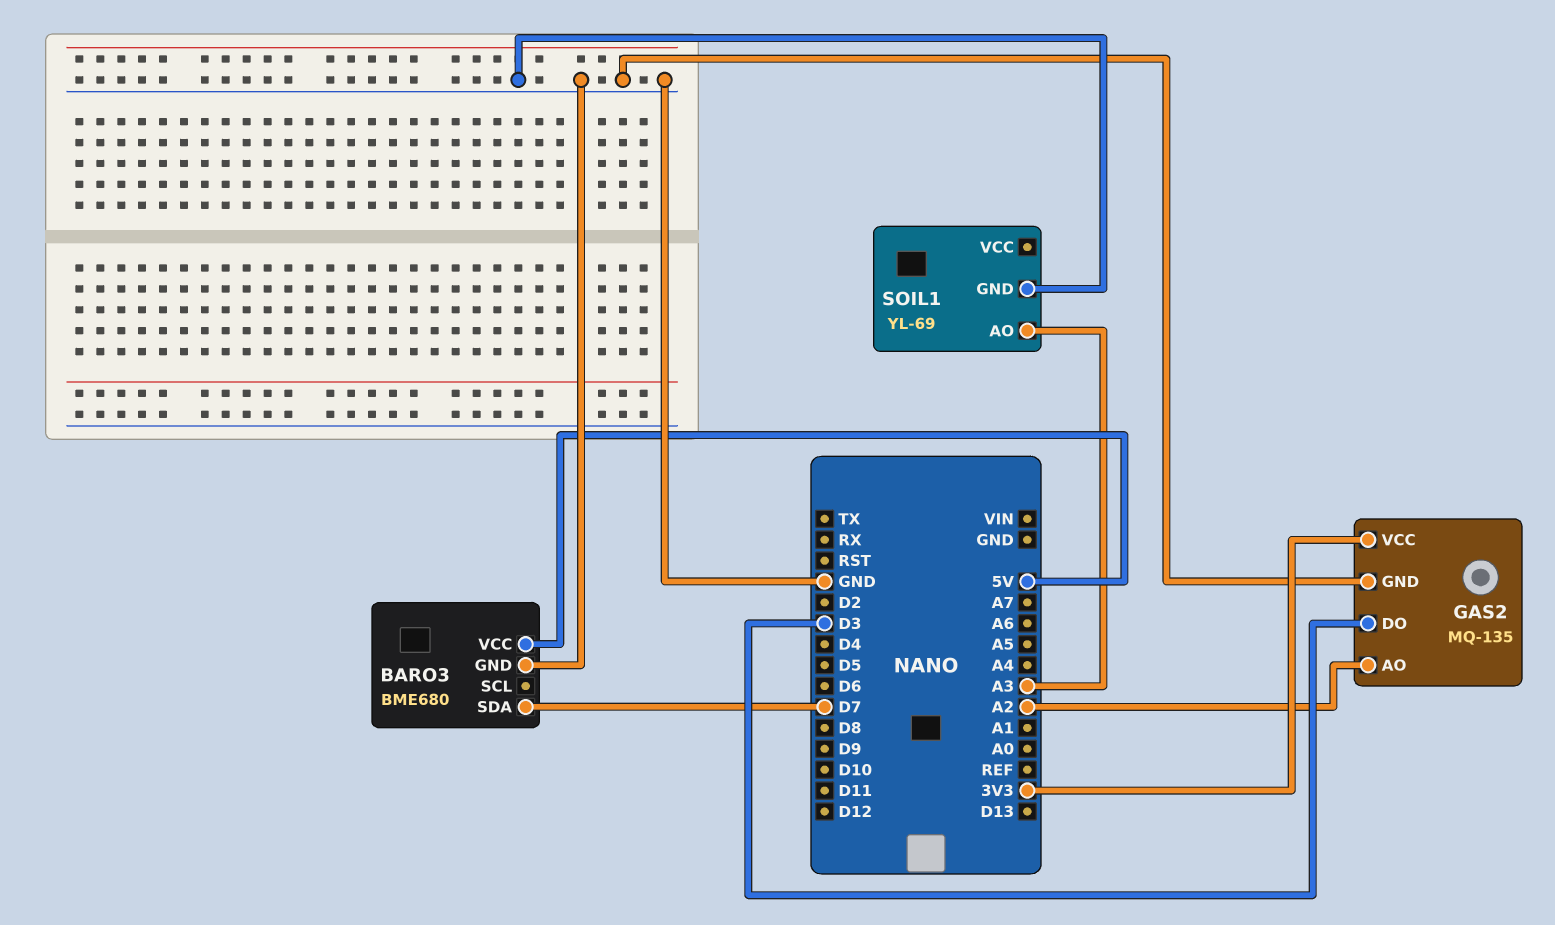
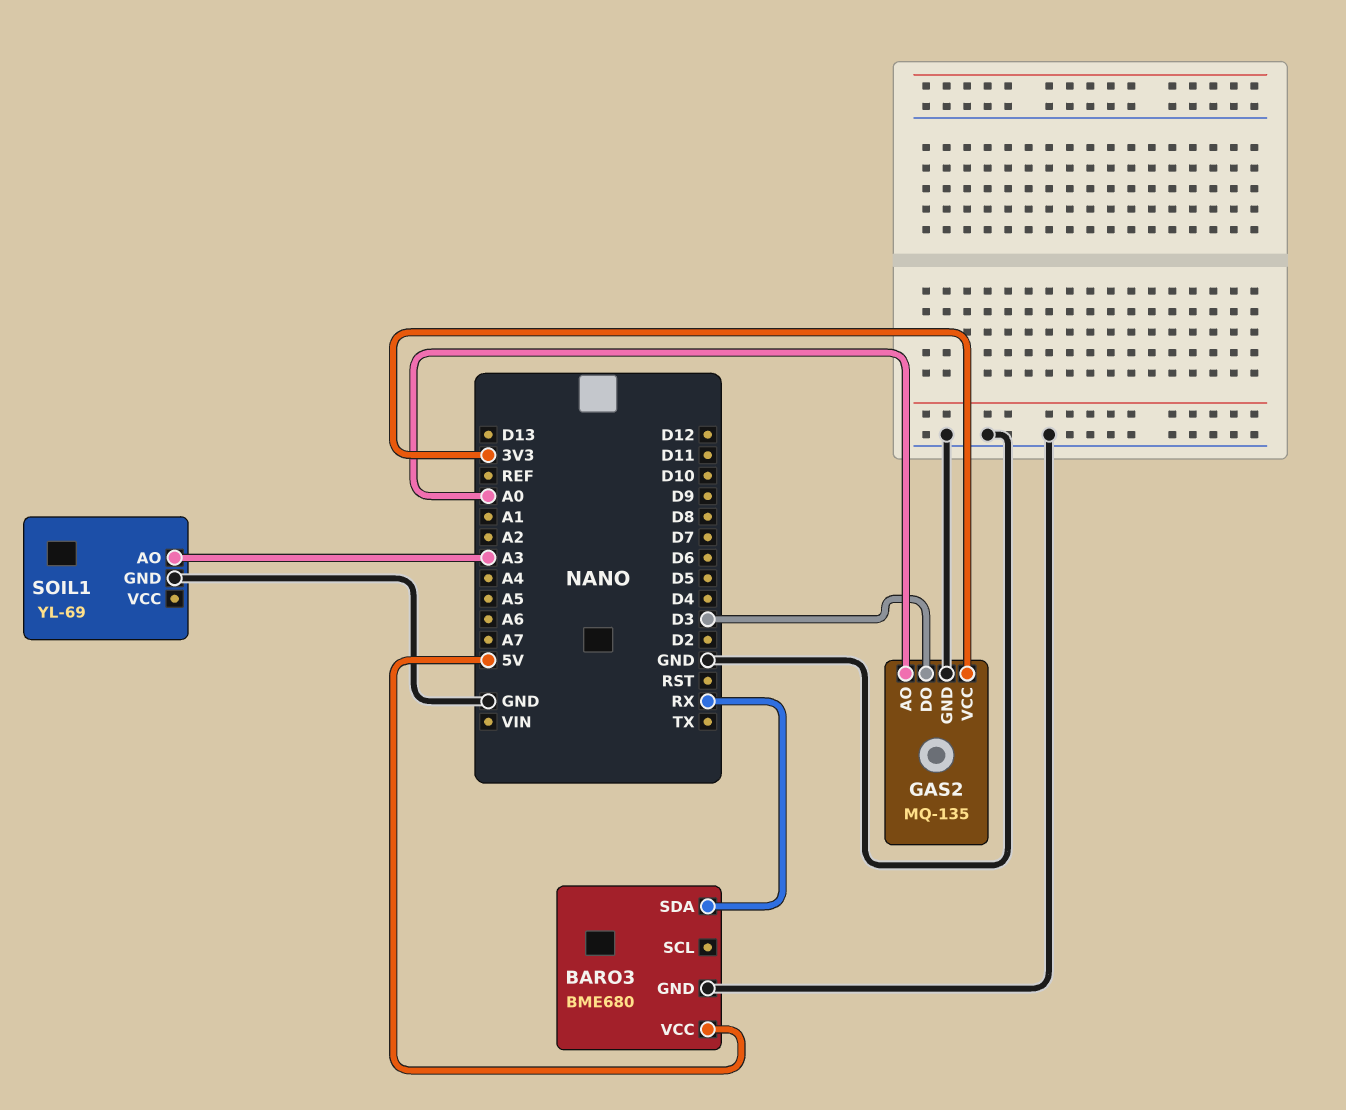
BARO3 pin SDA: D7 -> RX
GAS2 pin AO: A2 -> A0

